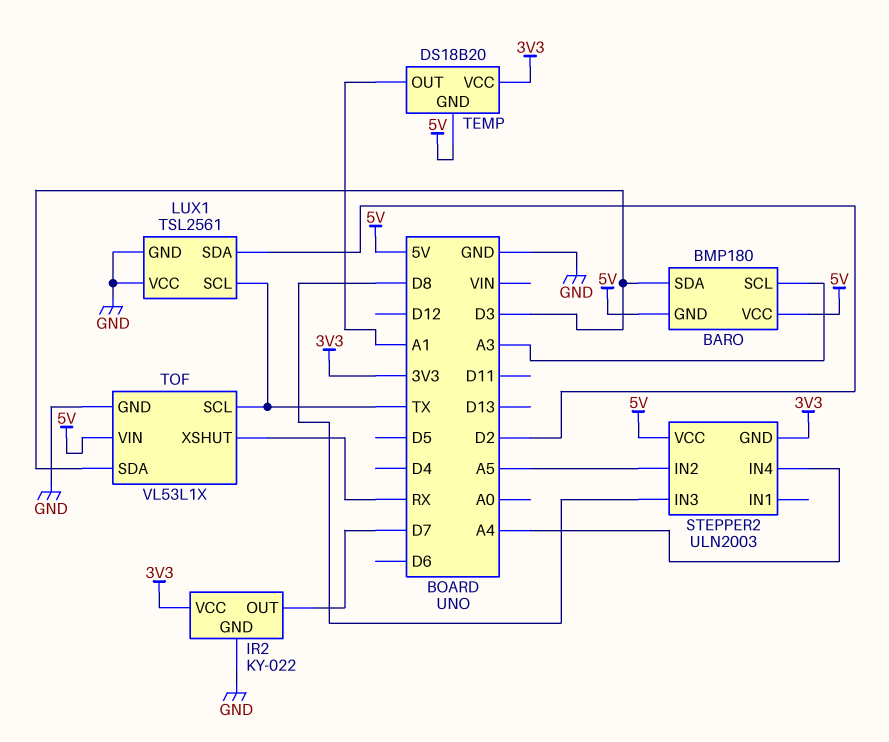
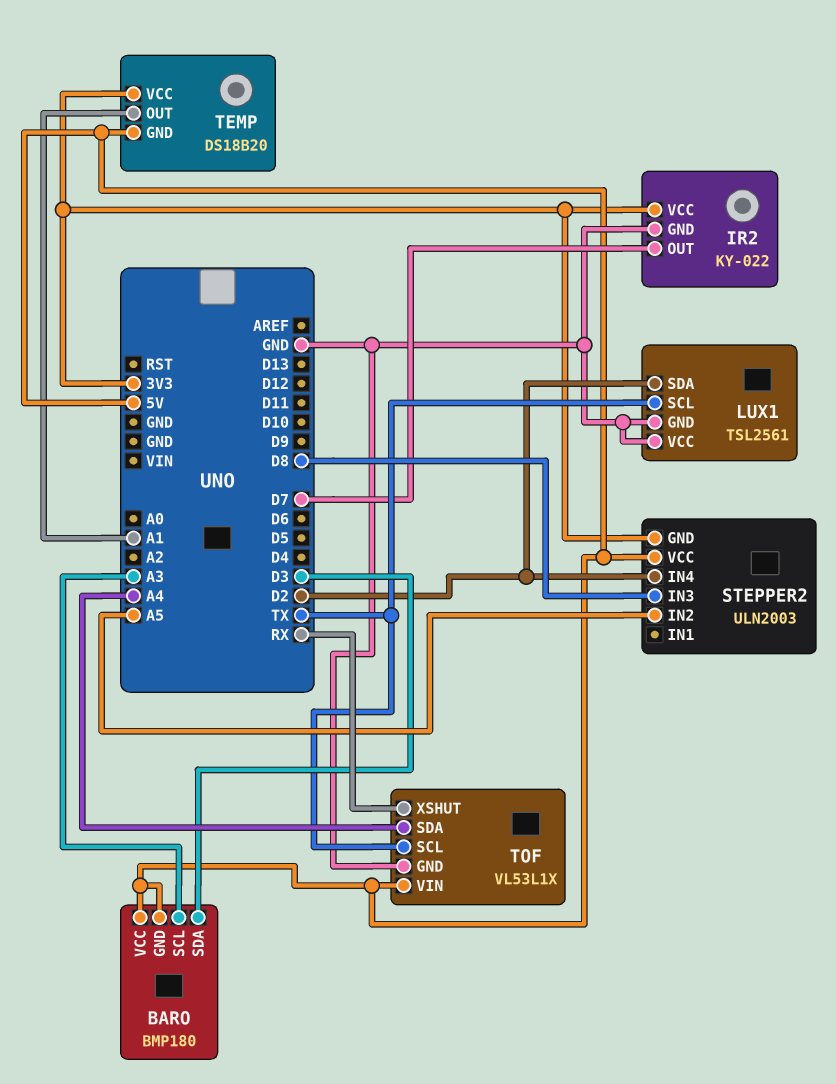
STEPPER2 pin IN4: A4 -> D2
TOF pin SDA: D3 -> A4

